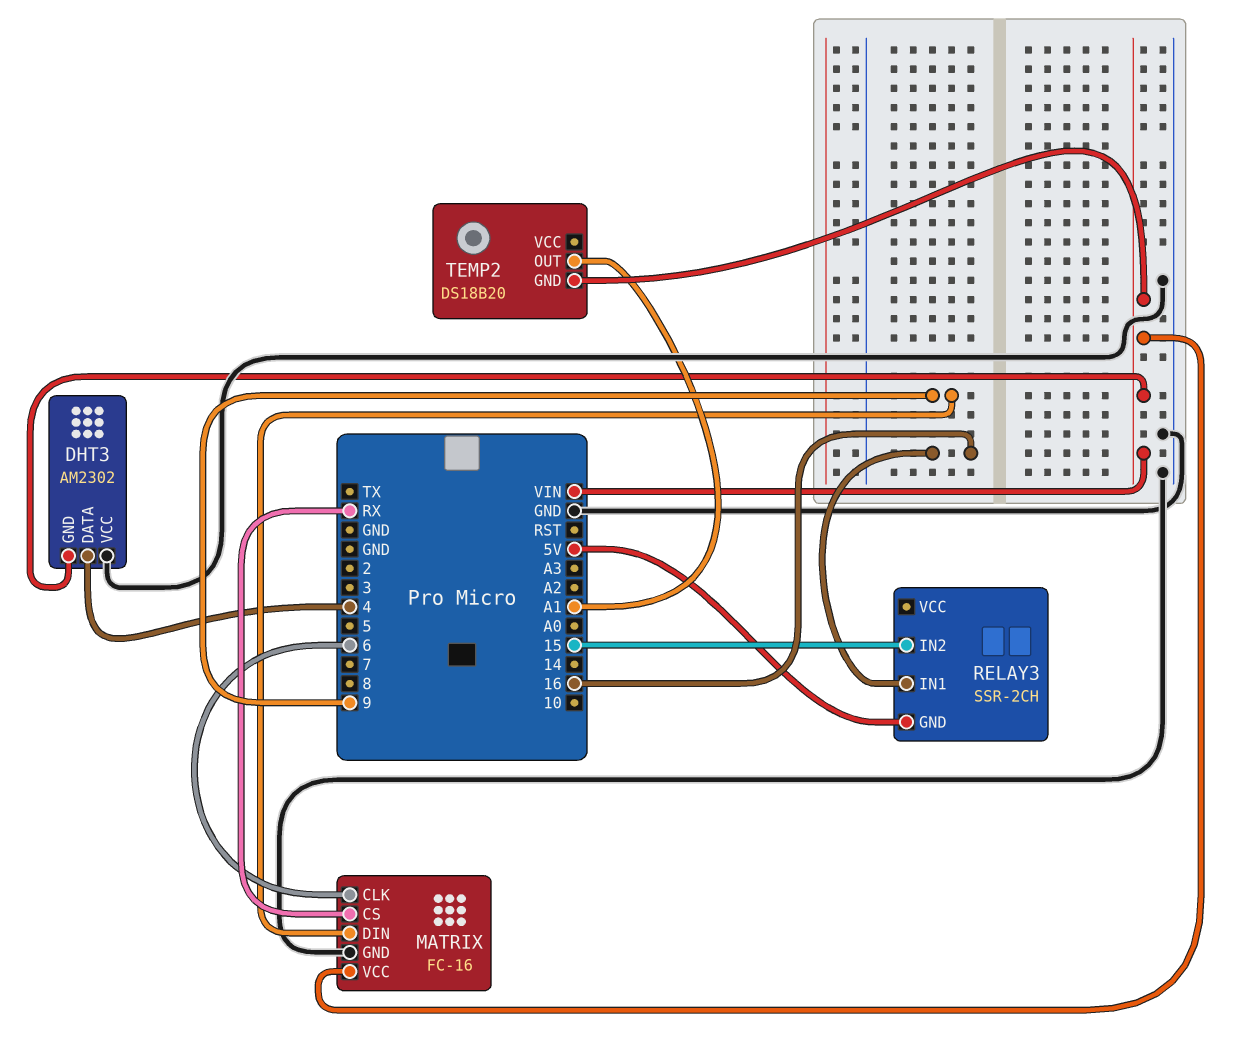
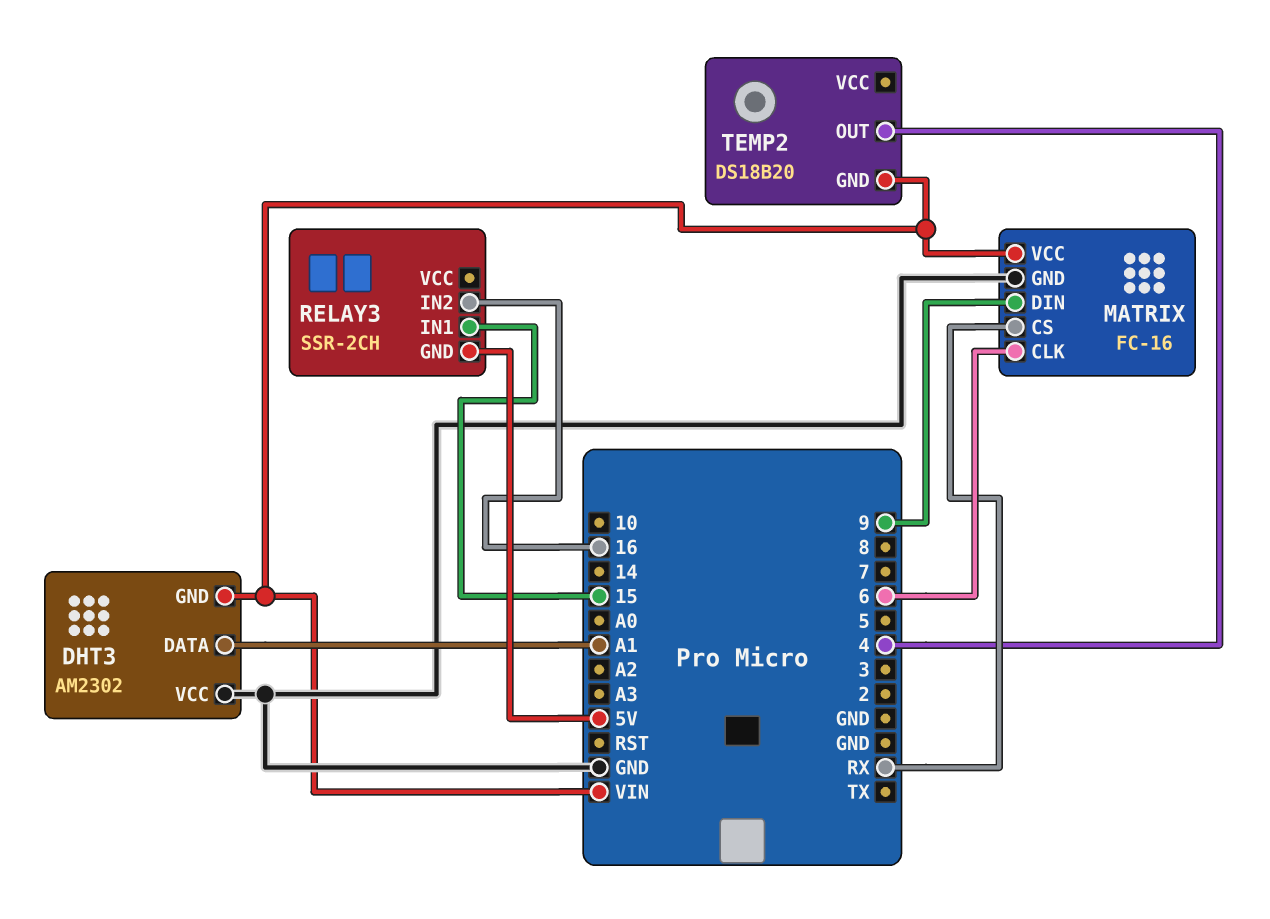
DHT3 pin DATA: 4 -> A1
RELAY3 pin IN1: 16 -> 15
RELAY3 pin IN2: 15 -> 16
TEMP2 pin OUT: A1 -> 4

